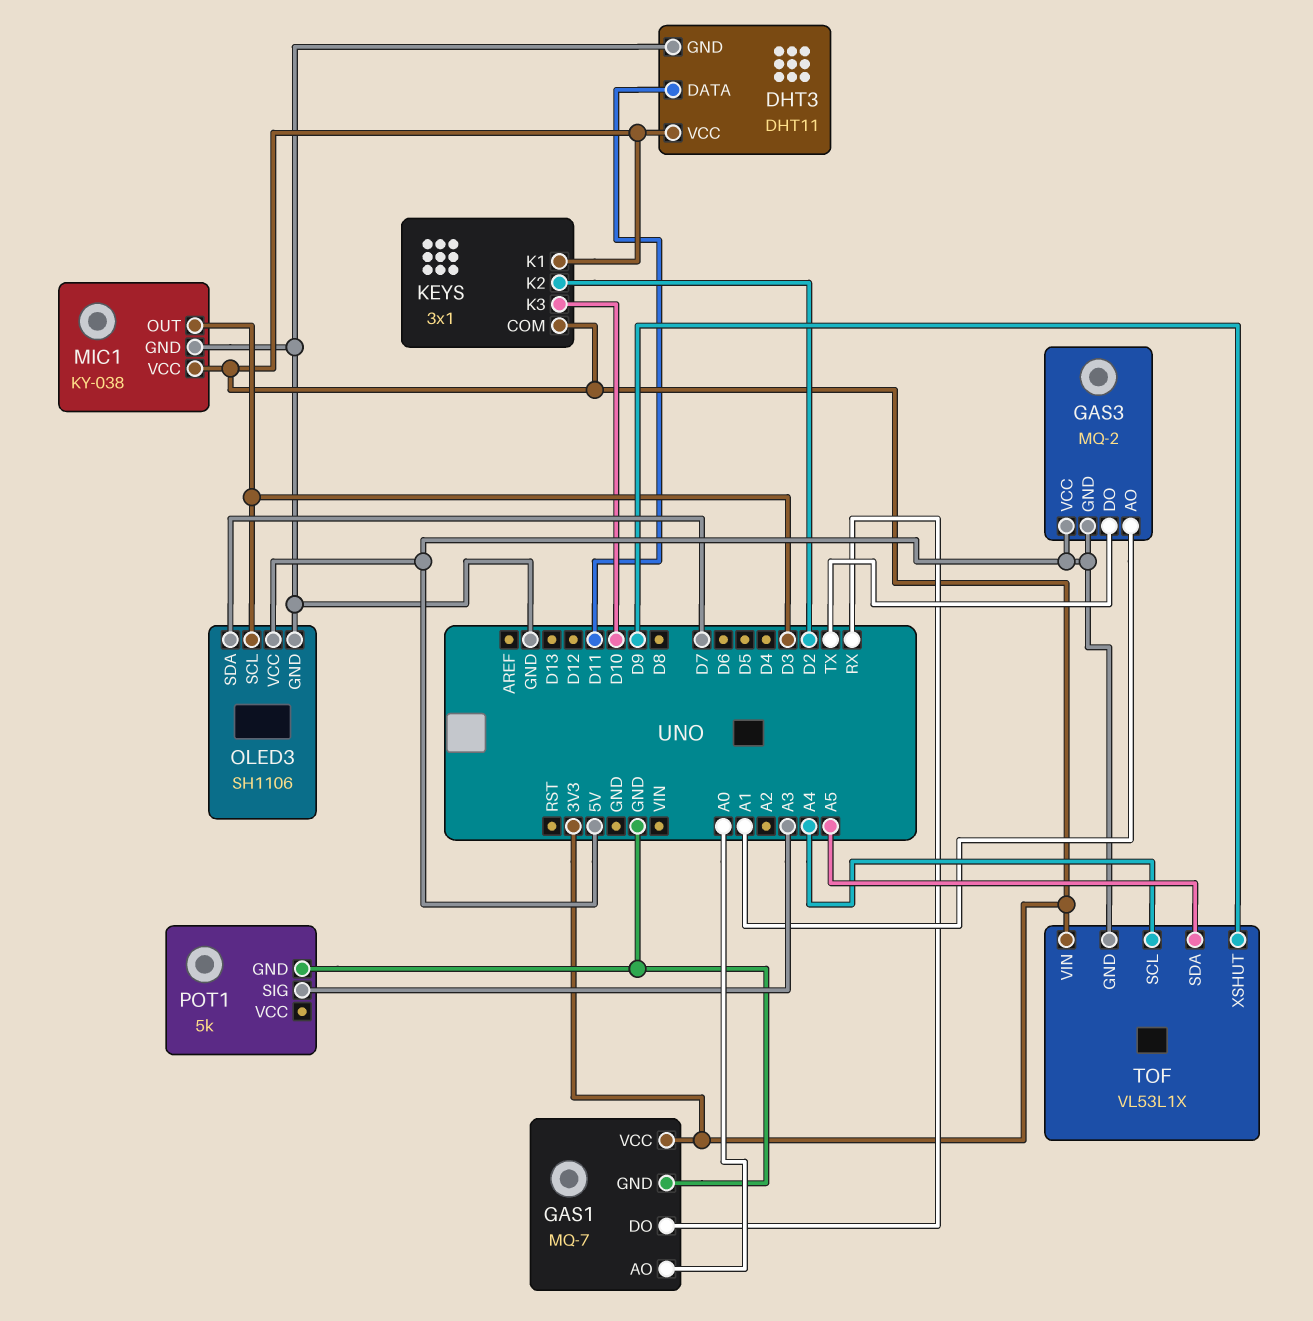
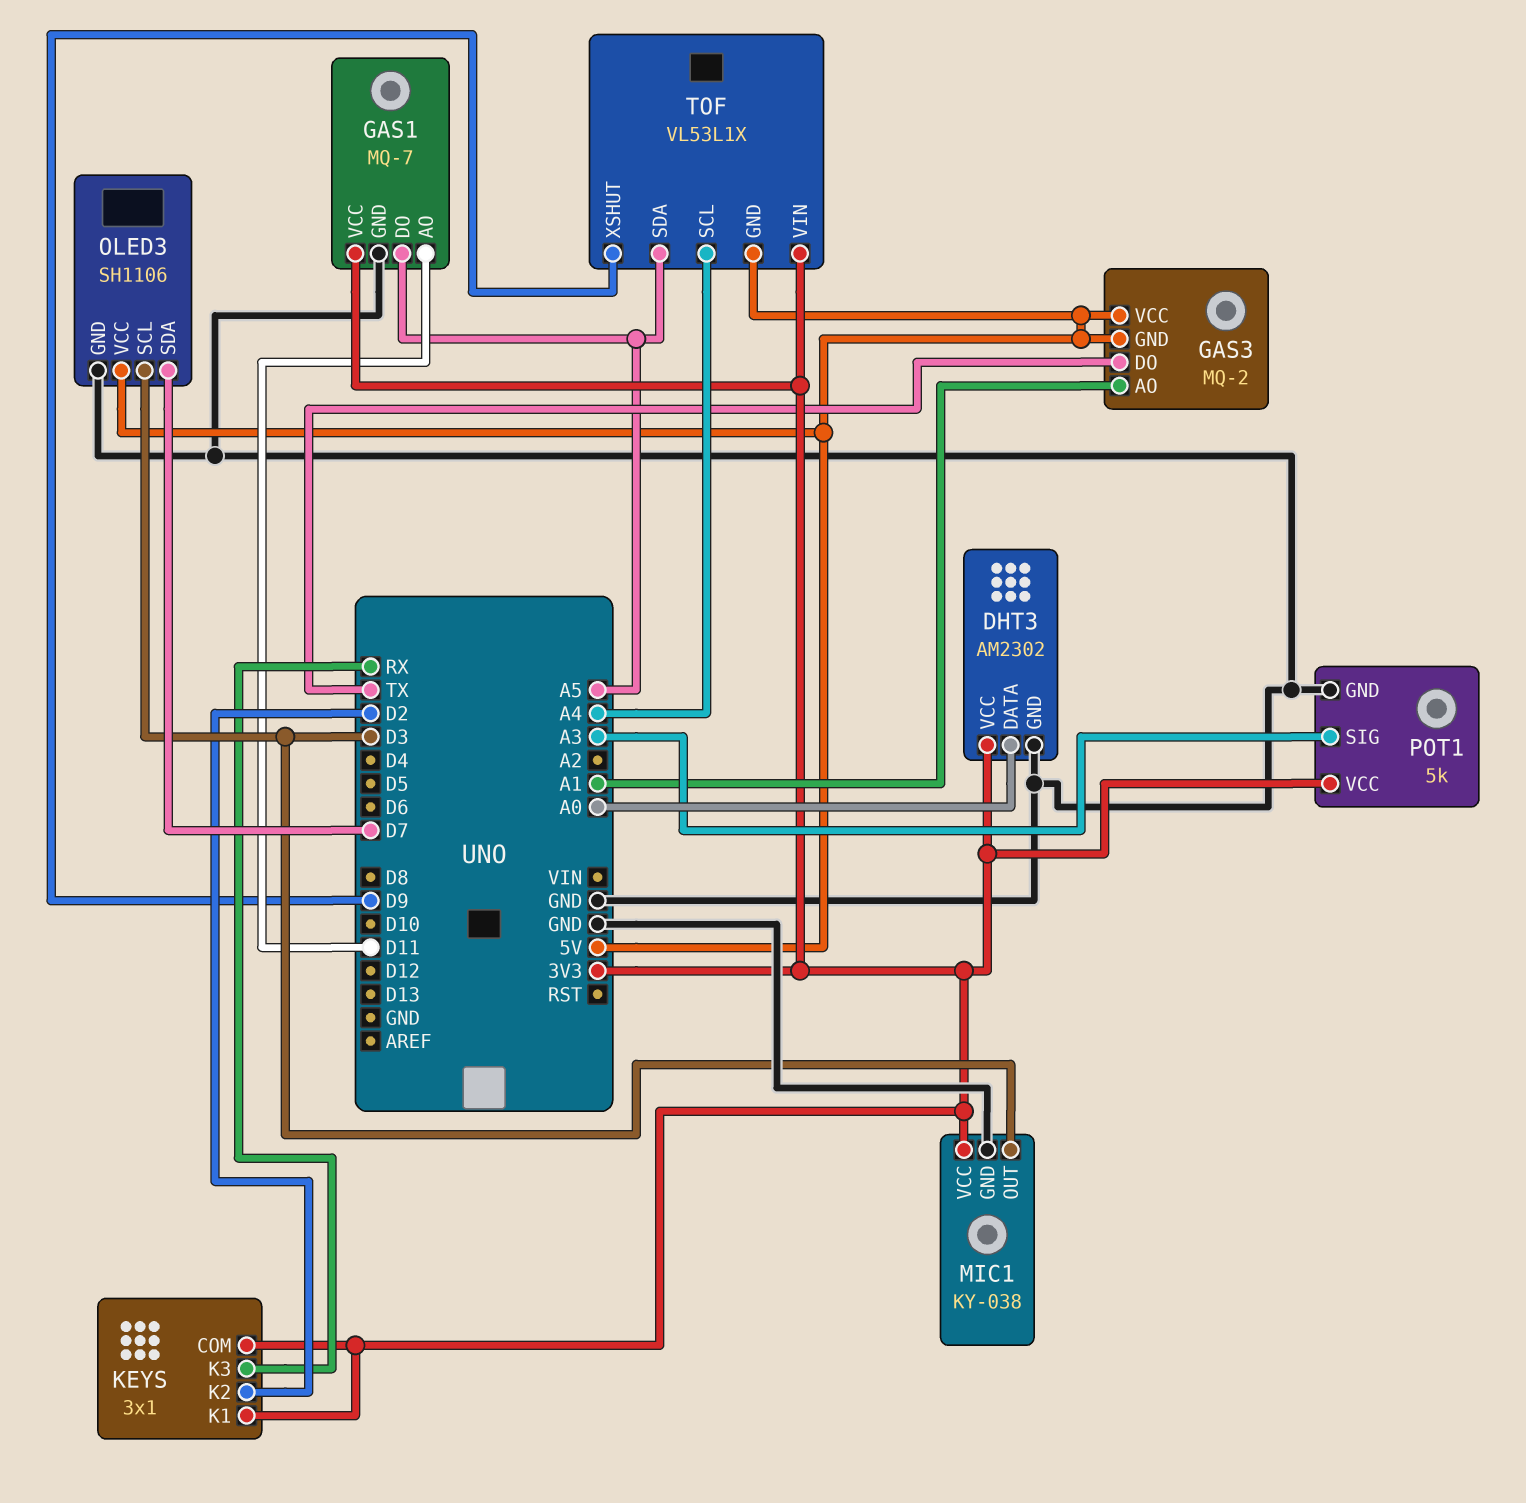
DHT3: DHT11 -> AM2302
DHT3 pin DATA: D11 -> A0
GAS1 pin AO: A0 -> D11
GAS1 pin DO: RX -> A5
KEYS pin K3: D10 -> RX
POT1 pin VCC: none -> 3V3

